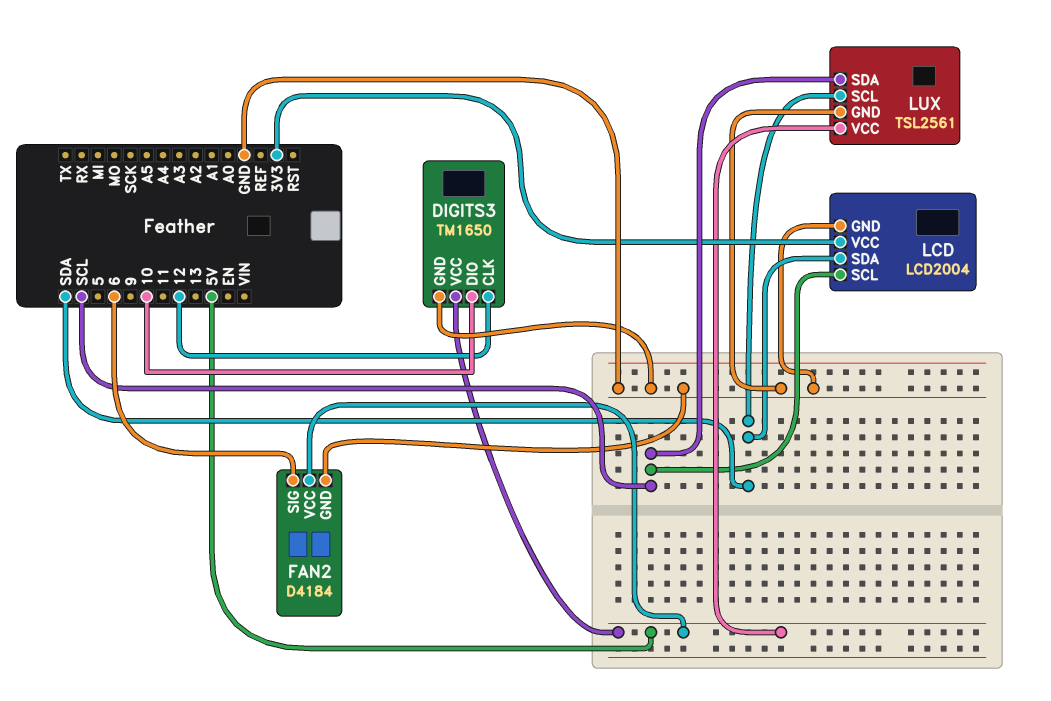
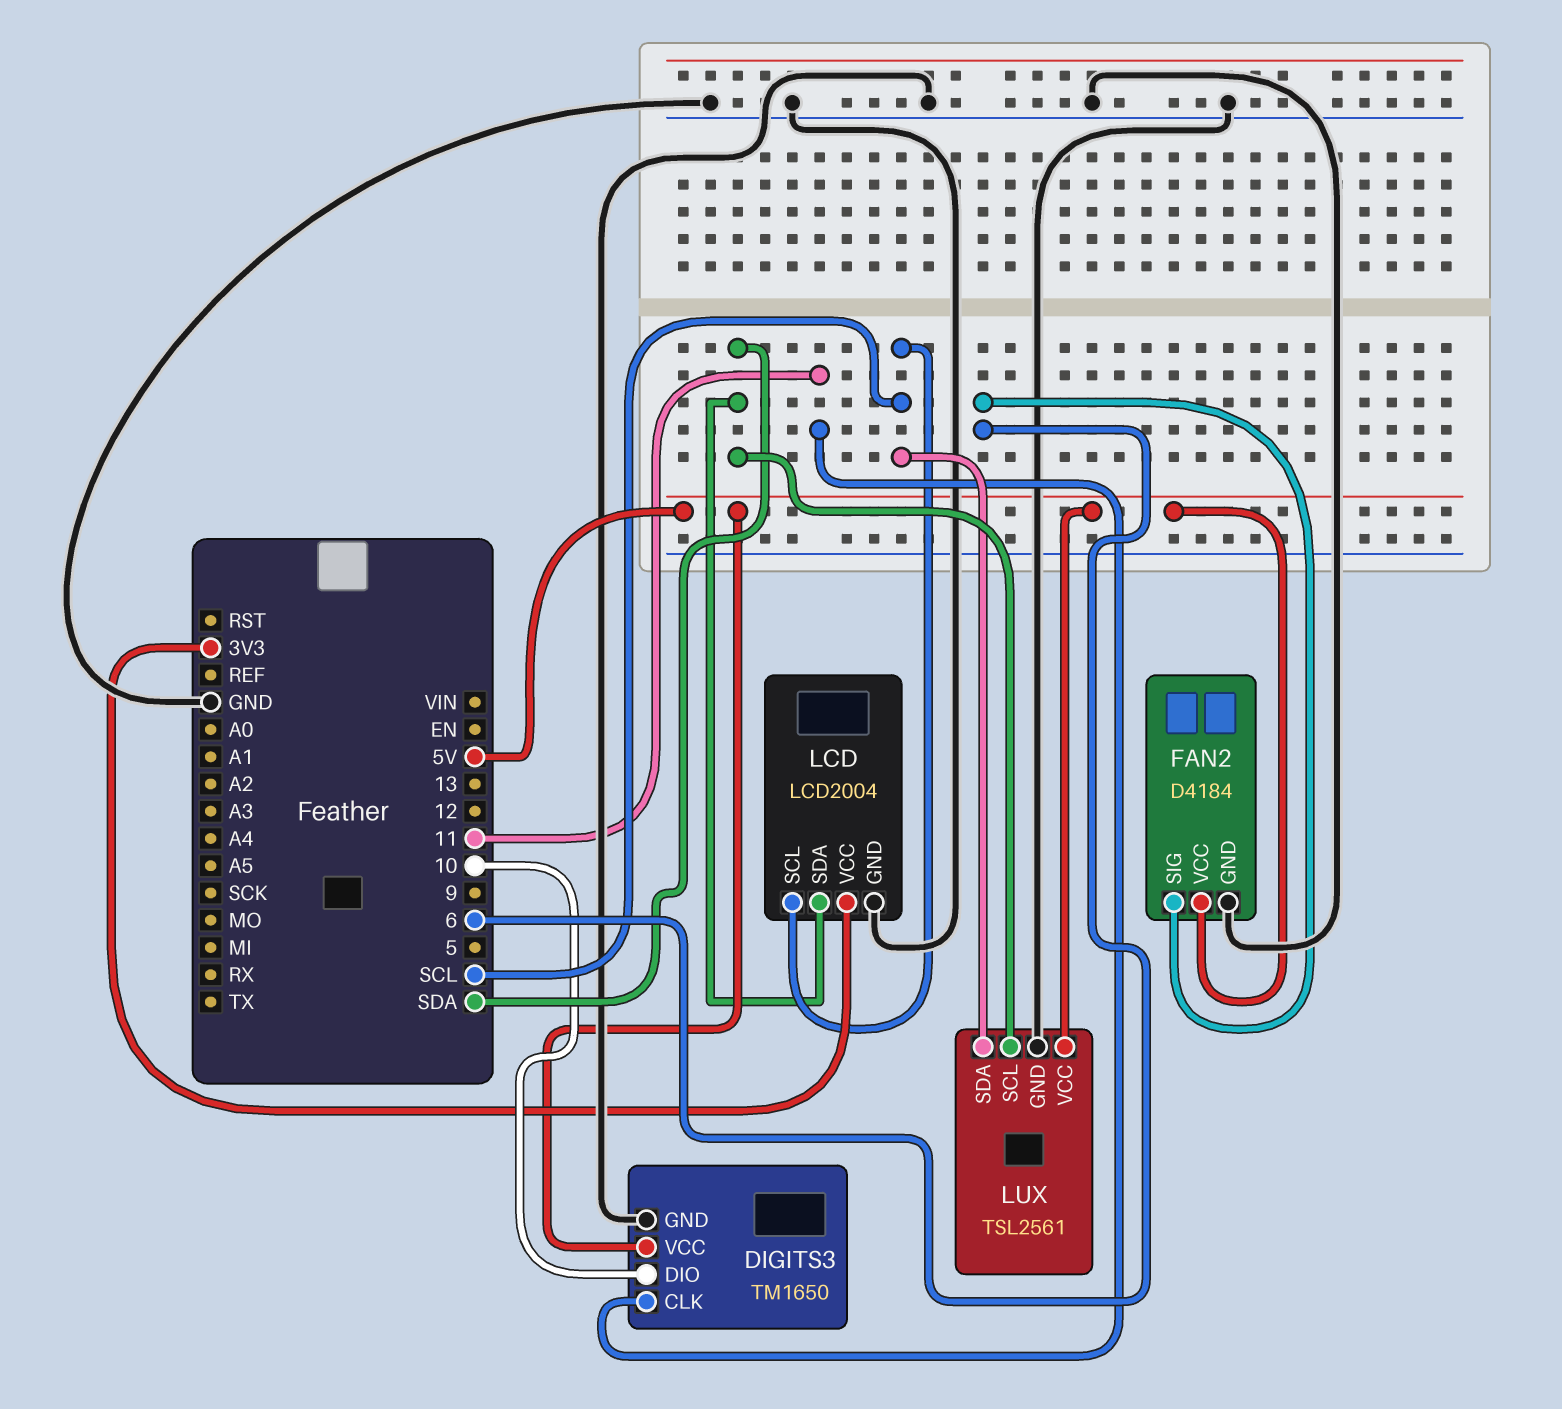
DIGITS3 pin CLK: 12 -> 11

